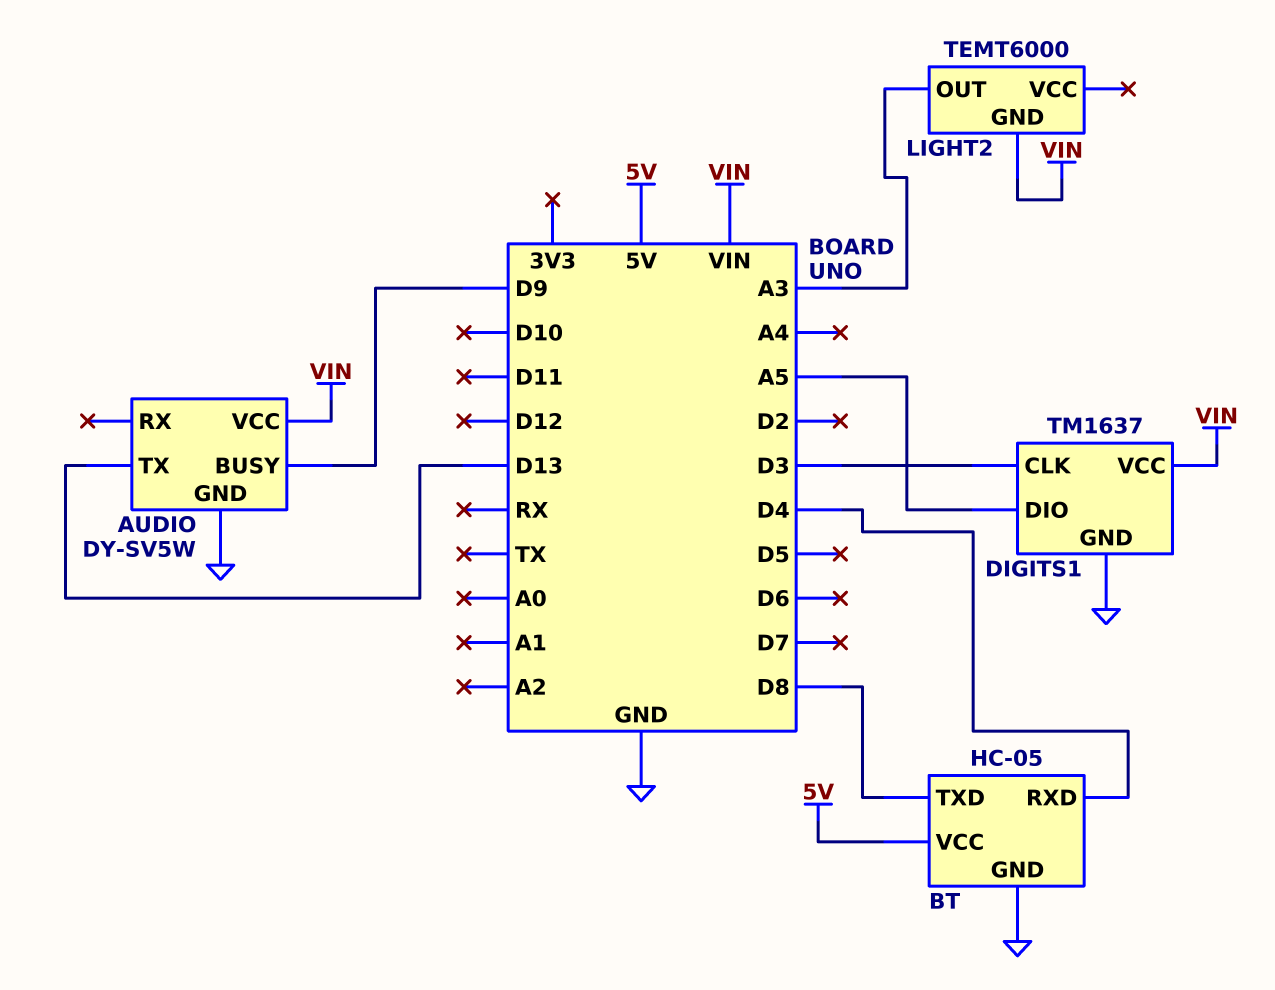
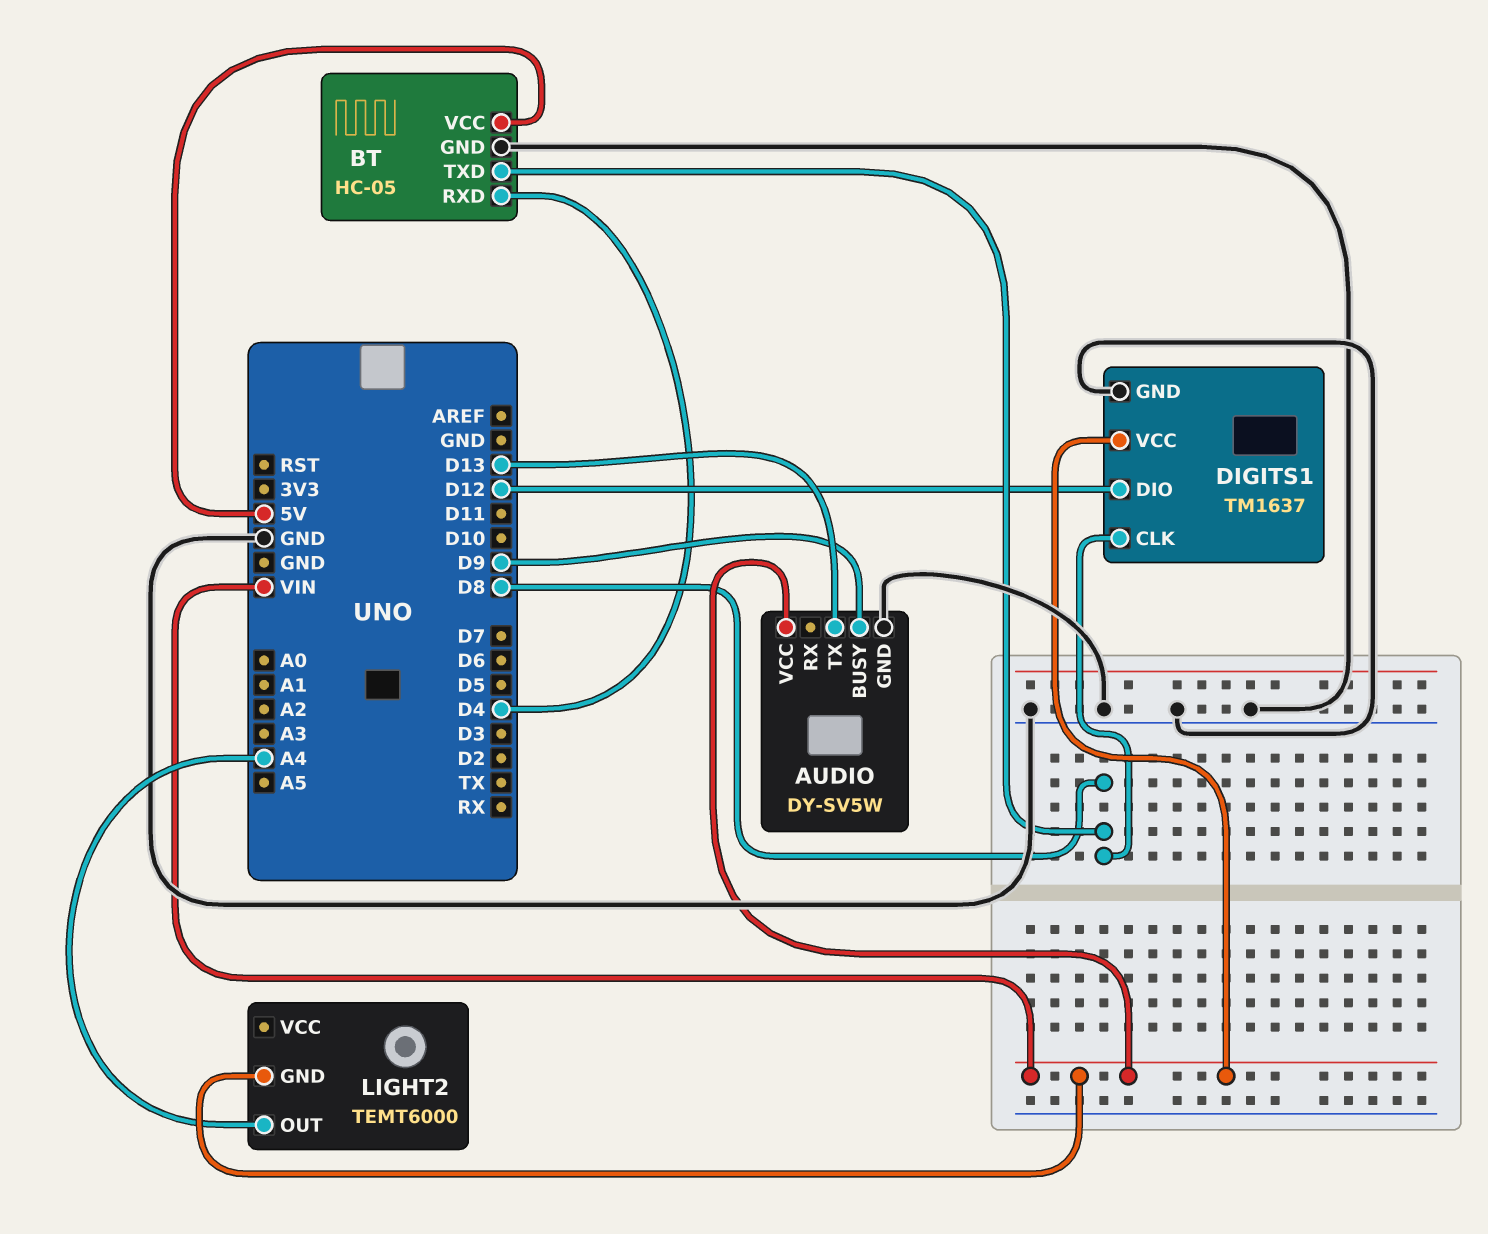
DIGITS1 pin CLK: D3 -> D8
DIGITS1 pin DIO: A5 -> D12
LIGHT2 pin OUT: A3 -> A4

